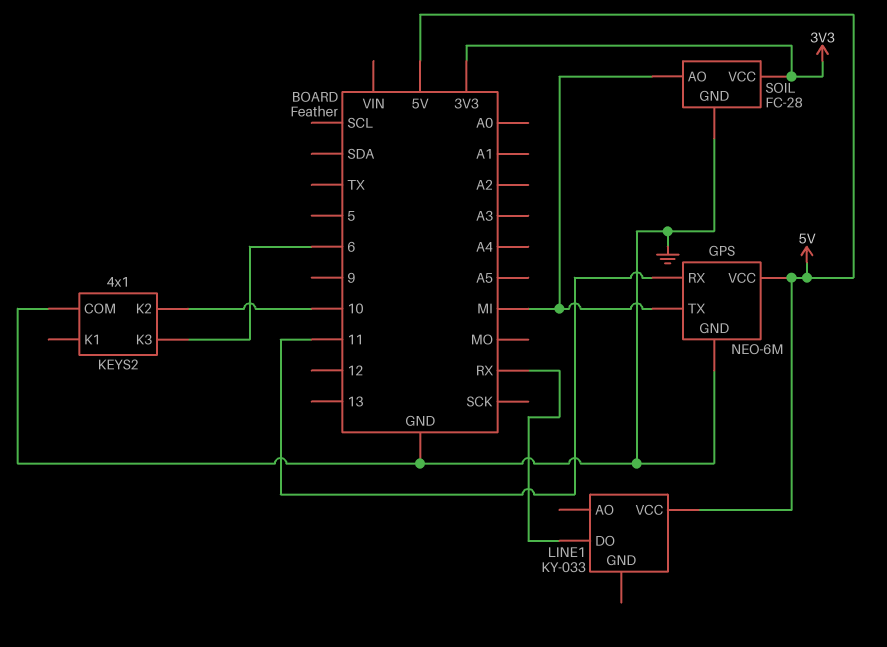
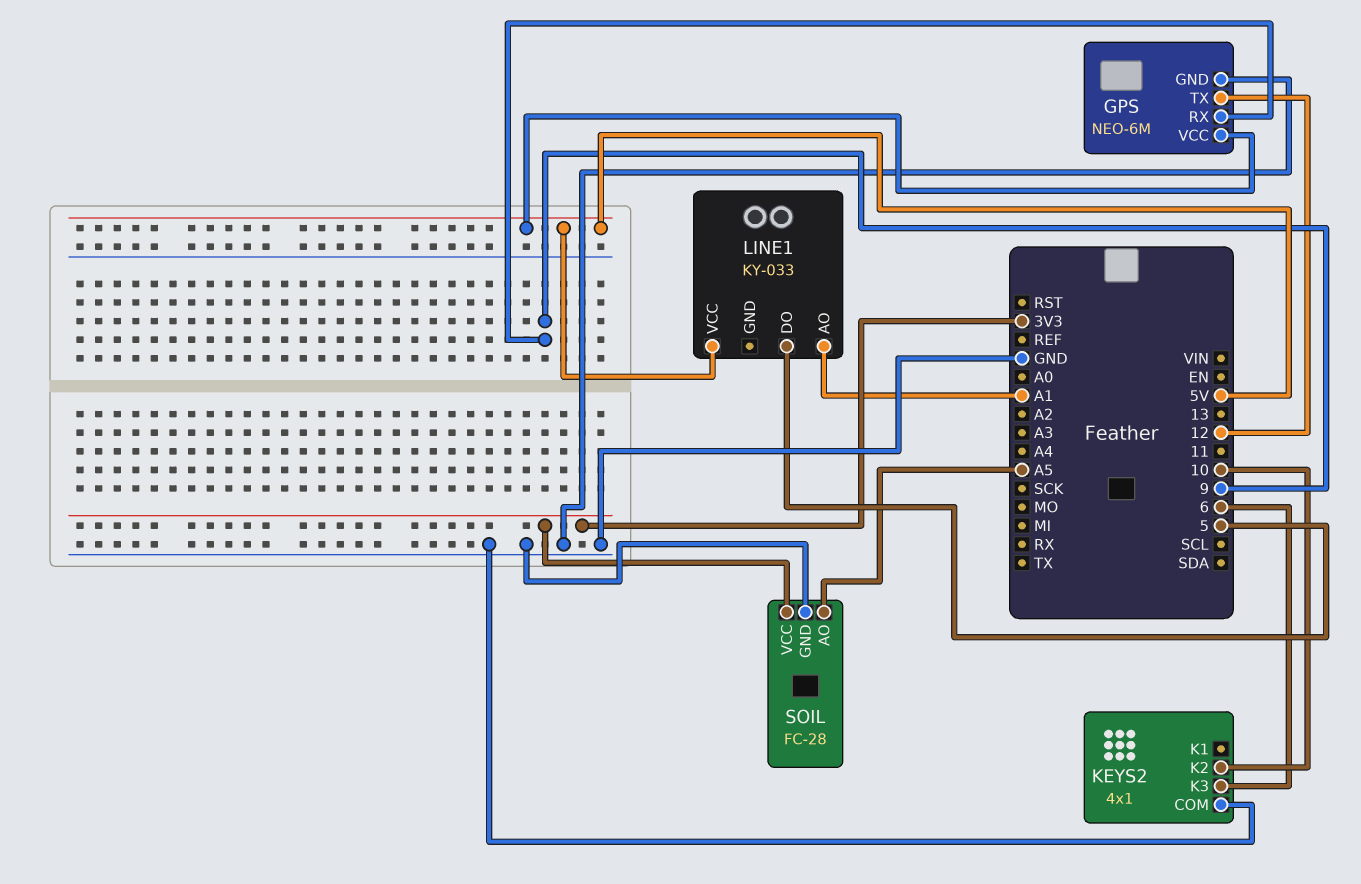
GPS pin RX: 11 -> 9
GPS pin TX: MI -> 12
LINE1 pin AO: none -> A1
LINE1 pin DO: RX -> 5
SOIL pin AO: MI -> A5

